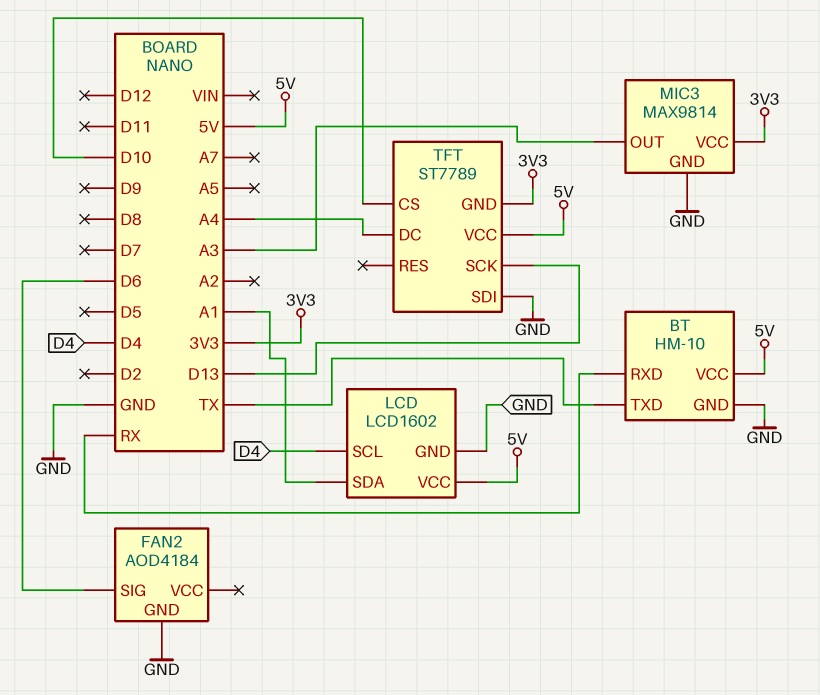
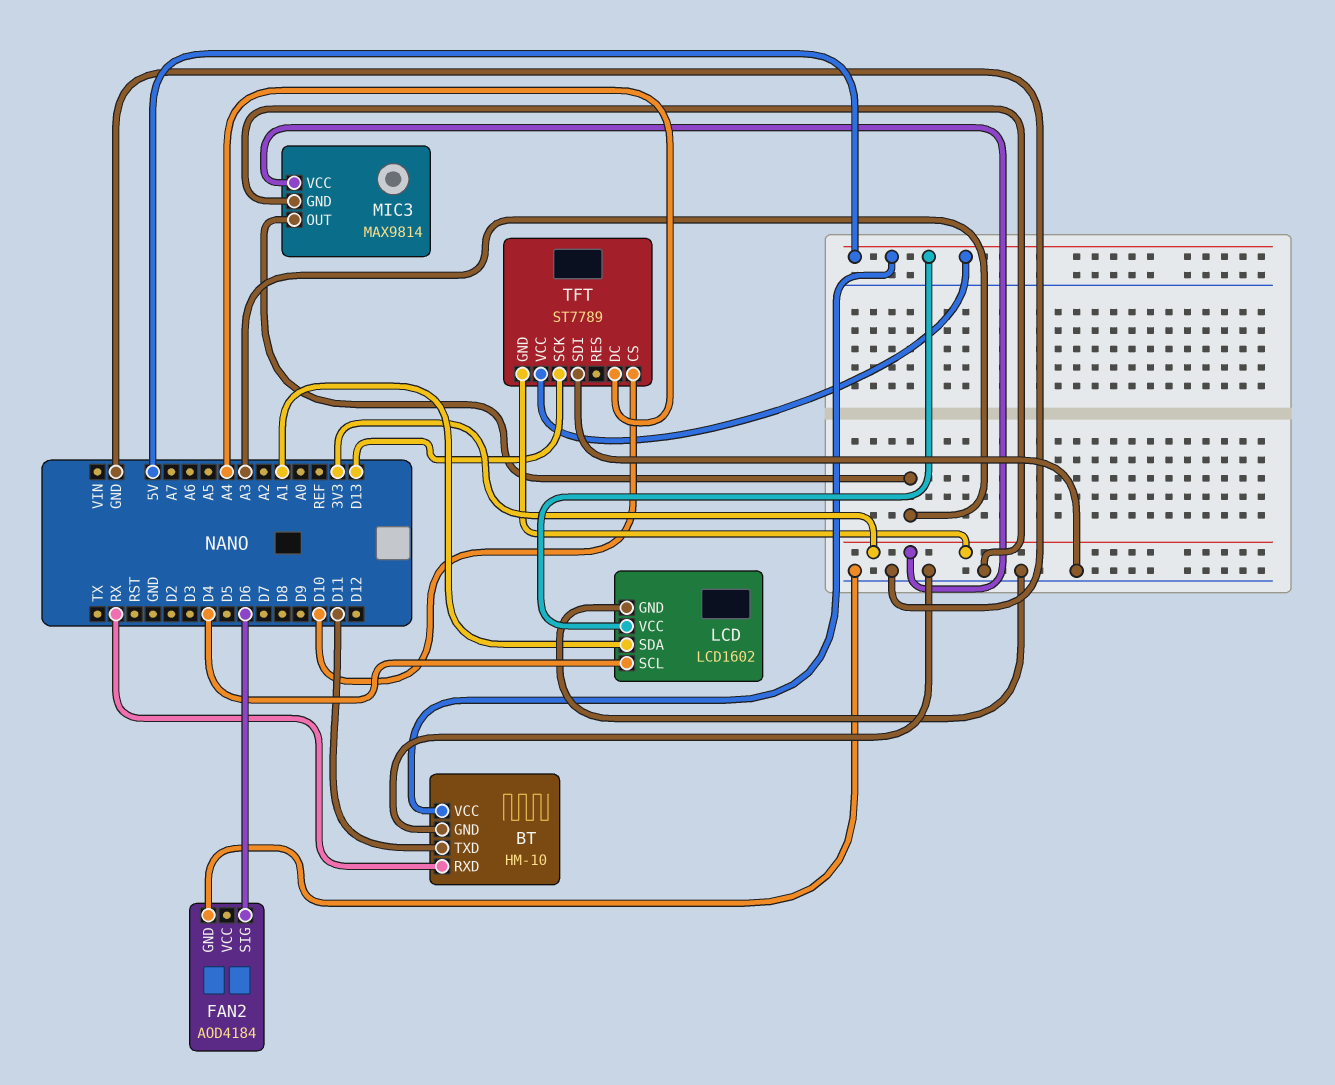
BT pin TXD: TX -> D11

